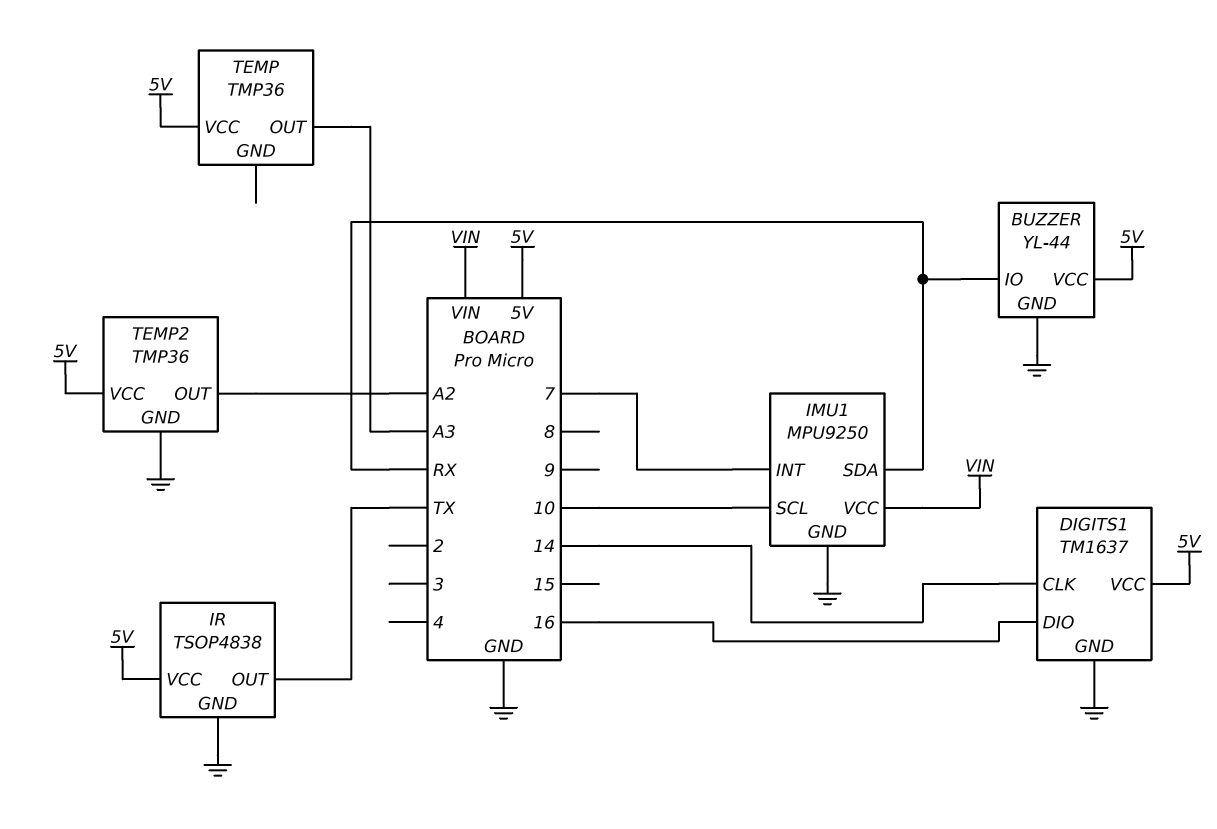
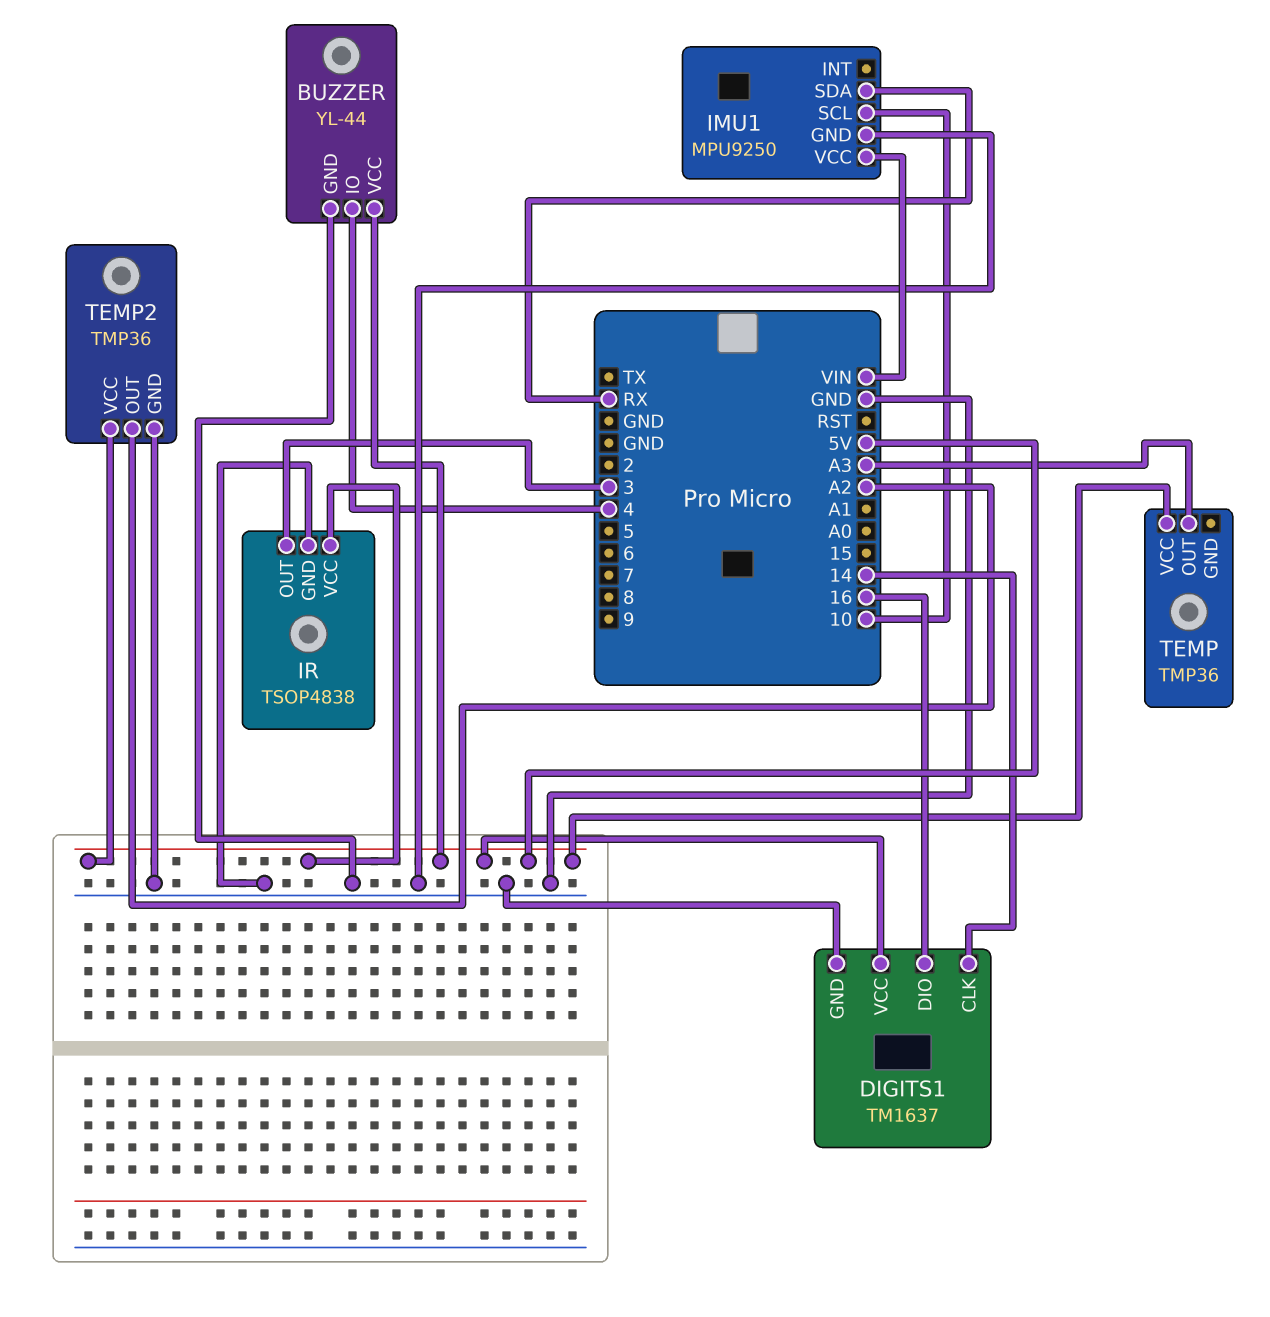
BUZZER pin IO: RX -> 4
IMU1 pin INT: 7 -> none
IR pin OUT: TX -> 3

